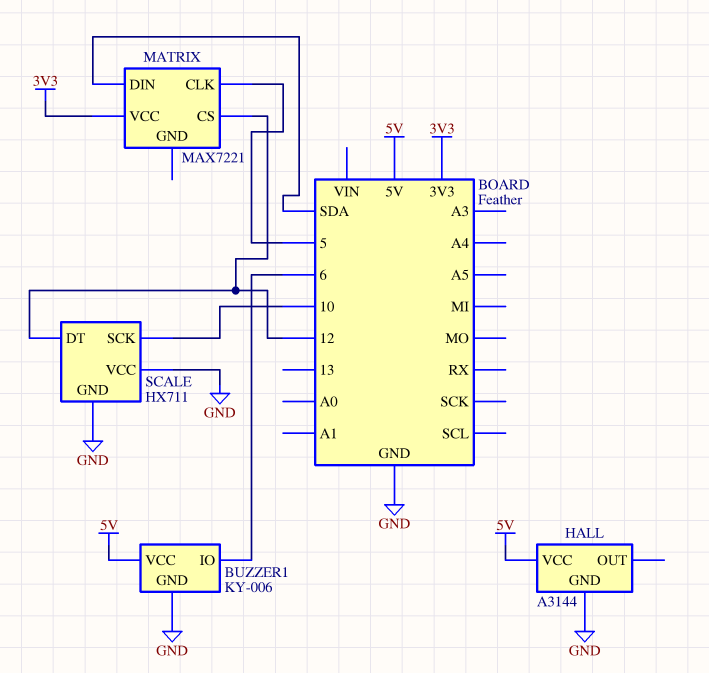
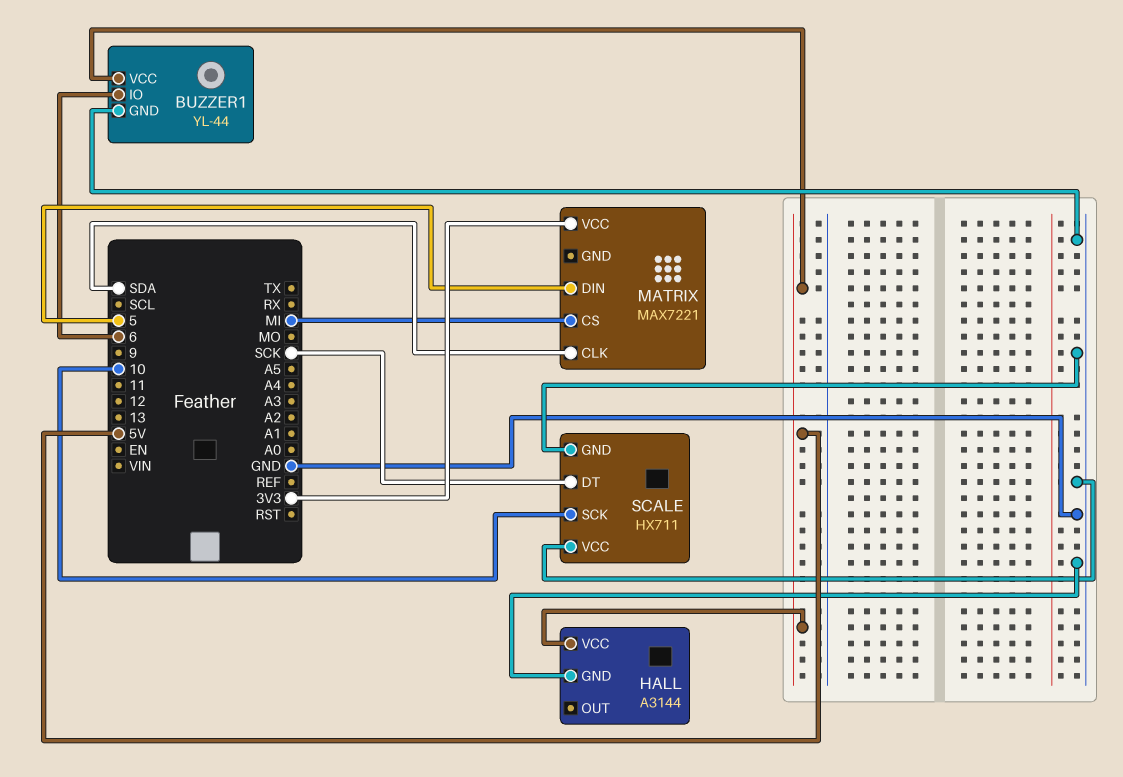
BUZZER1: KY-006 -> YL-44
MATRIX pin CLK: 5 -> SDA
MATRIX pin CS: 12 -> MI
MATRIX pin DIN: SDA -> 5
SCALE pin DT: 12 -> SCK

